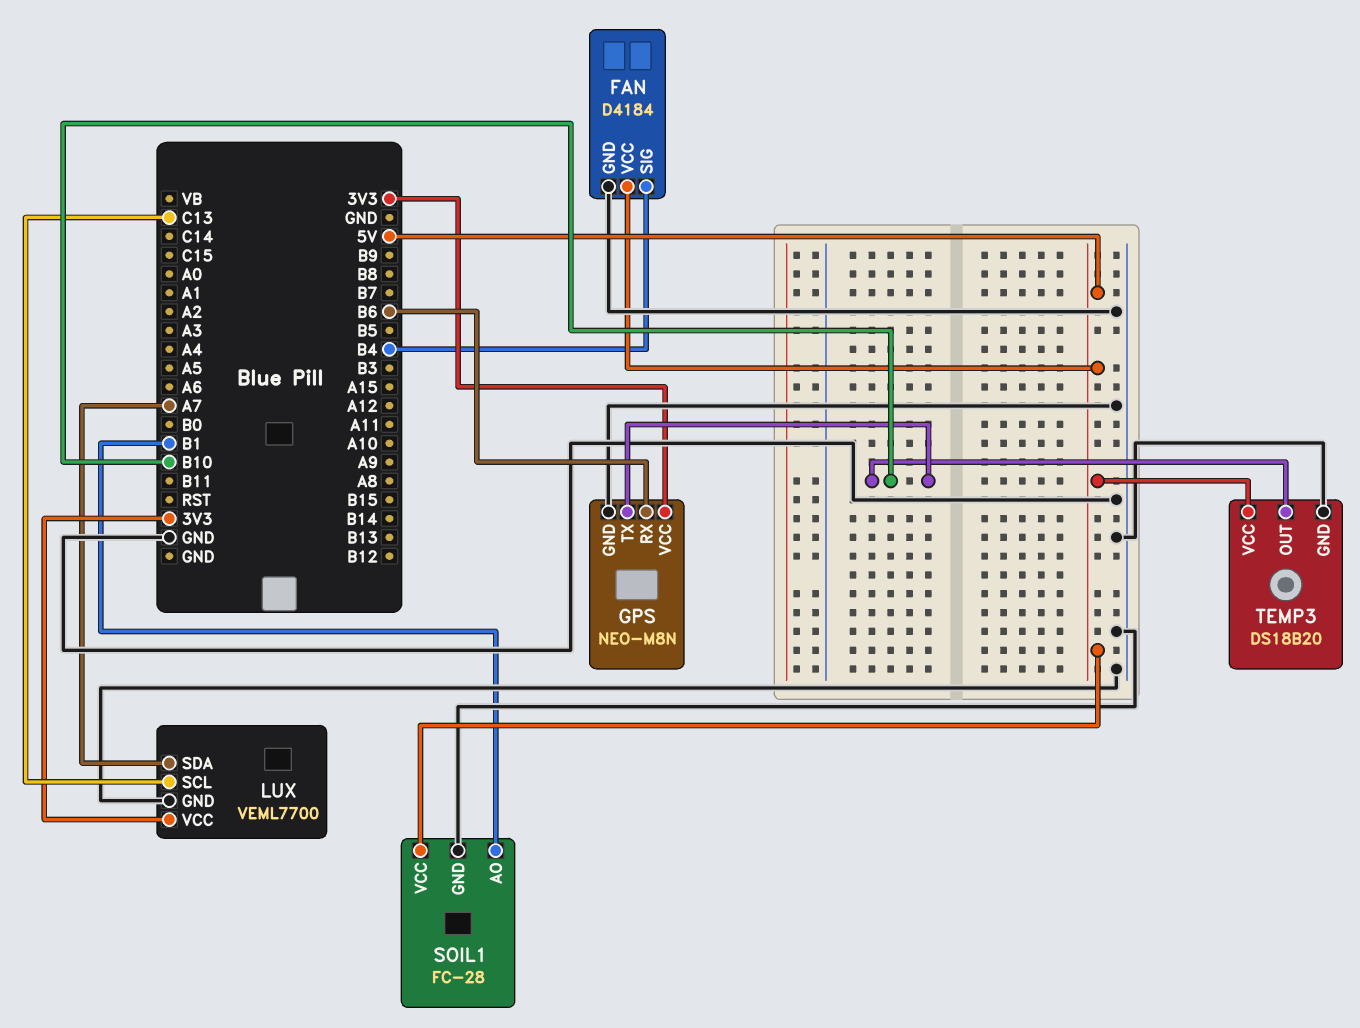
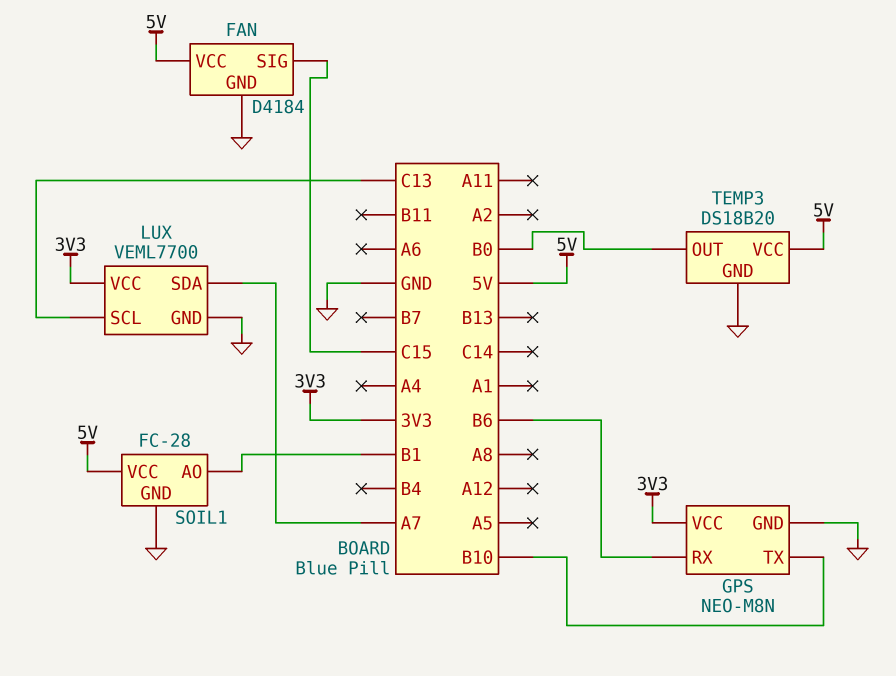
FAN pin SIG: B4 -> C15
TEMP3 pin OUT: B10 -> B0

